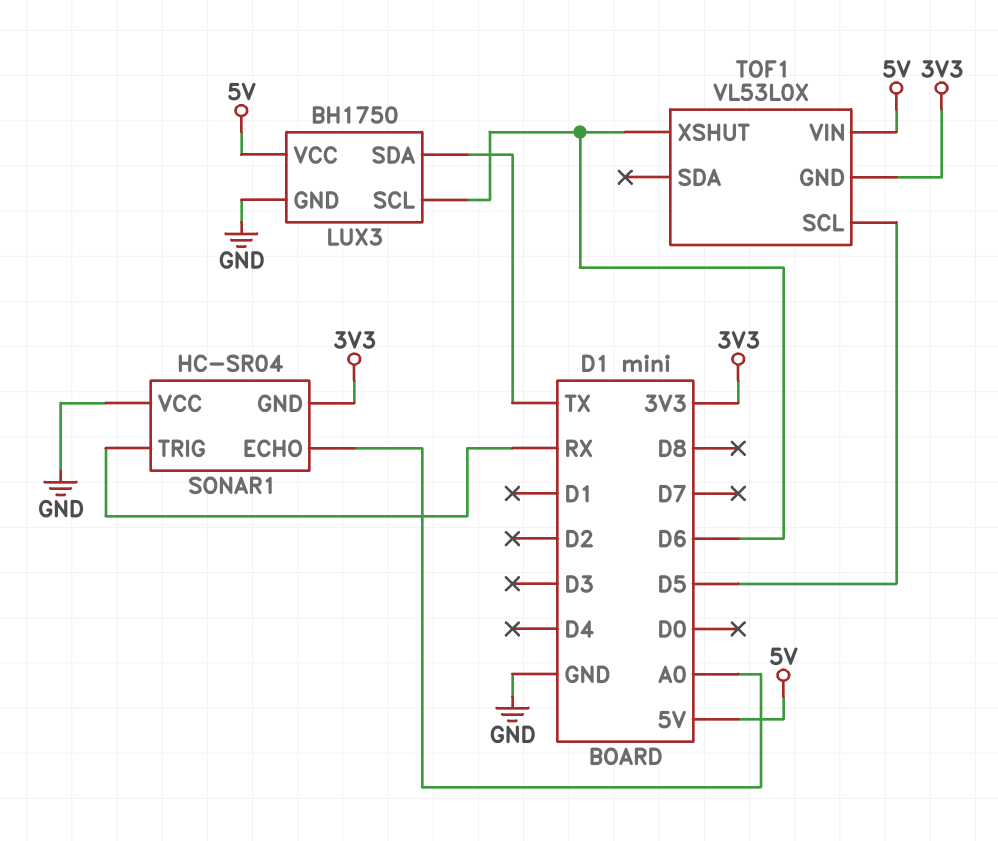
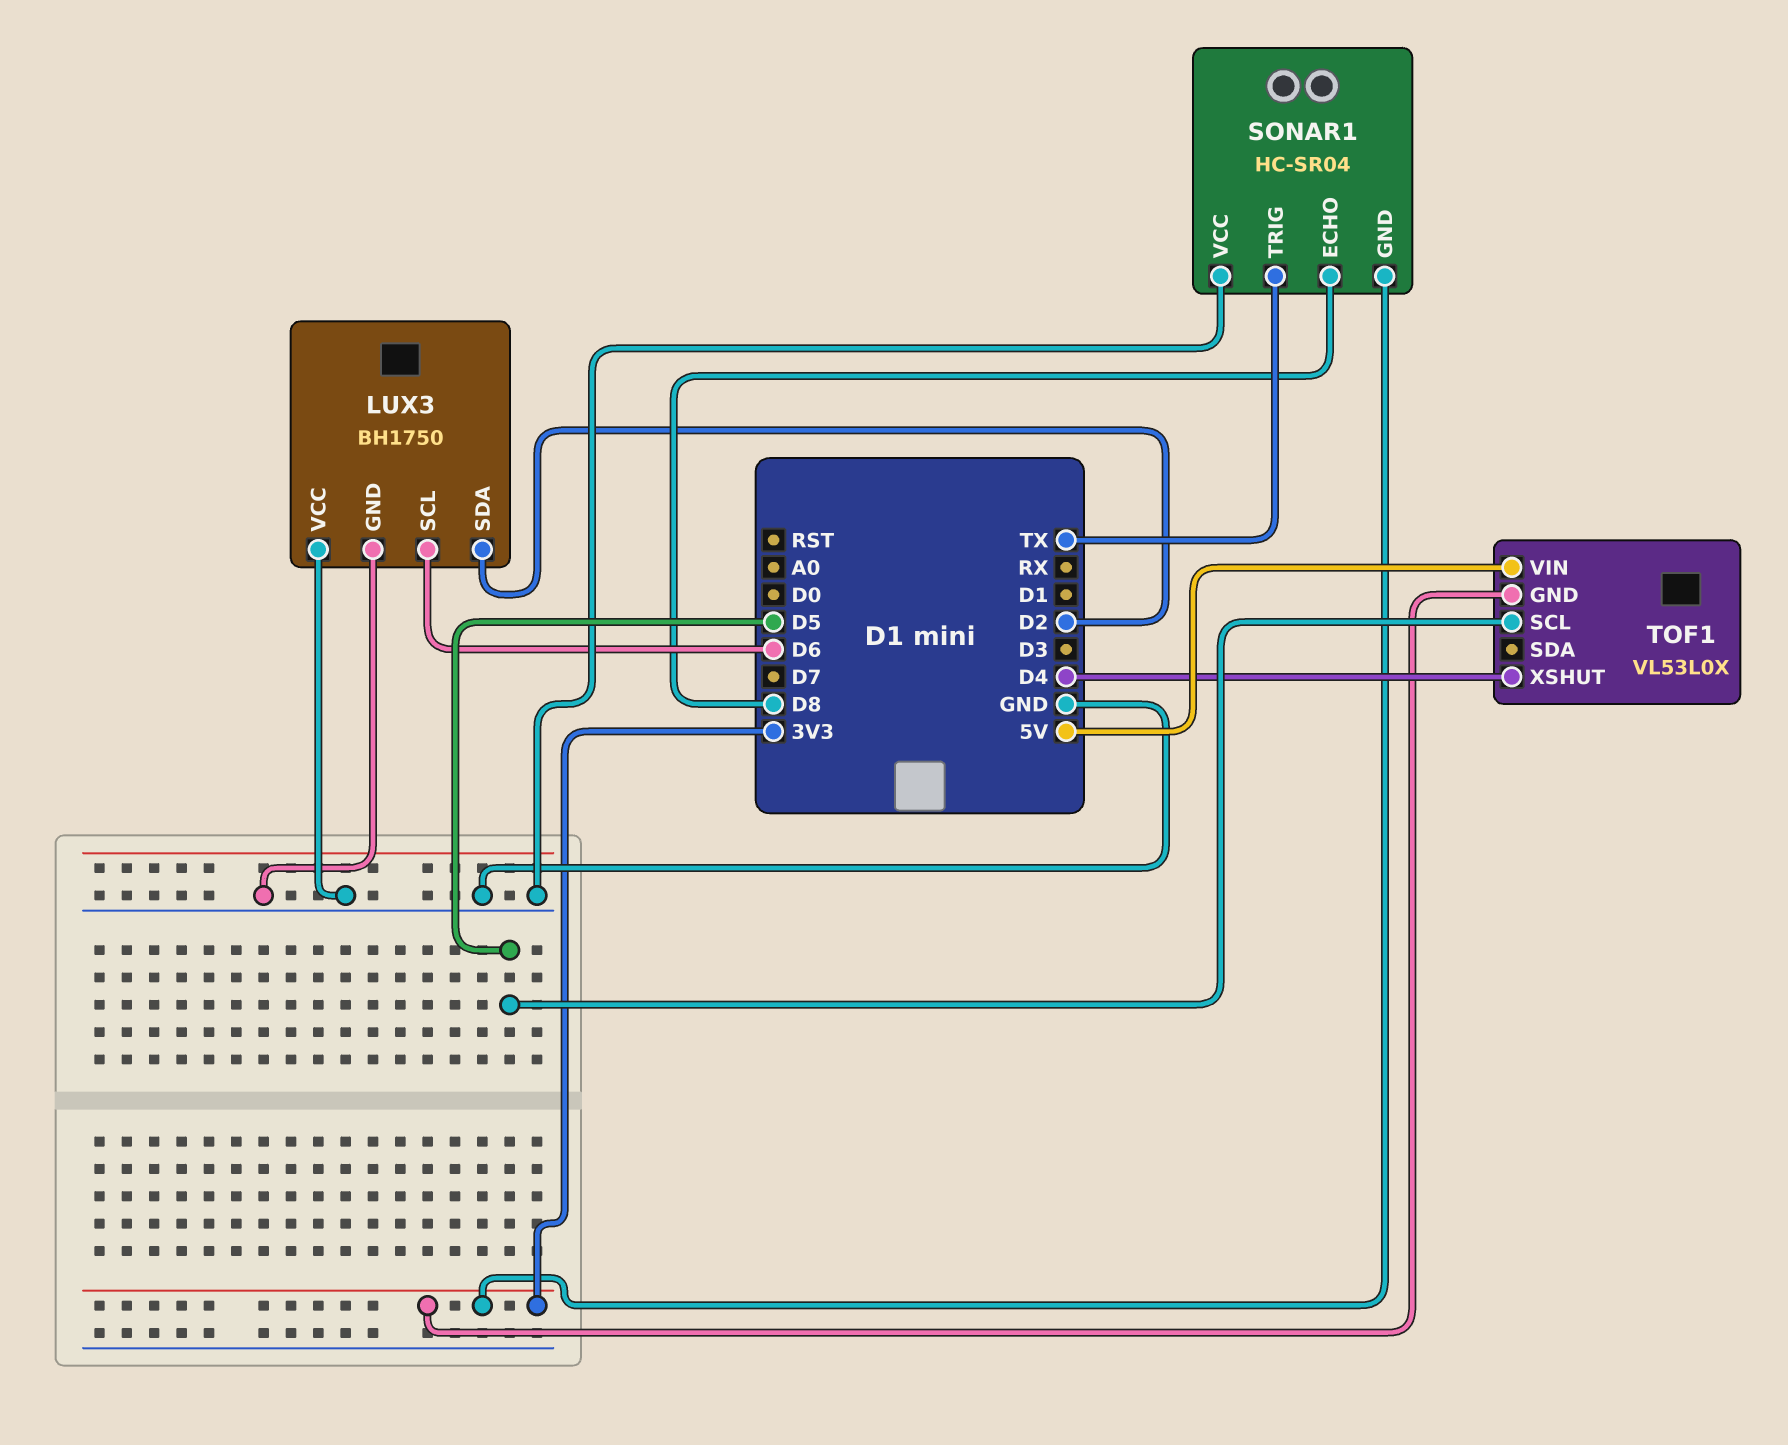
LUX3 pin SDA: TX -> D2
LUX3 pin VCC: 5V -> GND
SONAR1 pin ECHO: A0 -> D8
SONAR1 pin TRIG: RX -> TX
TOF1 pin XSHUT: D6 -> D4

